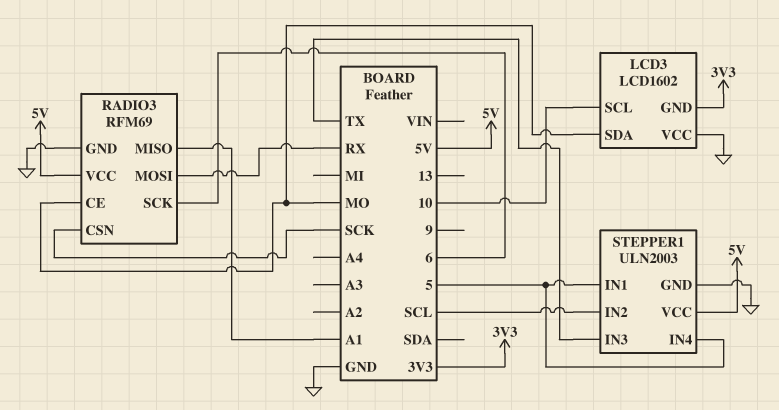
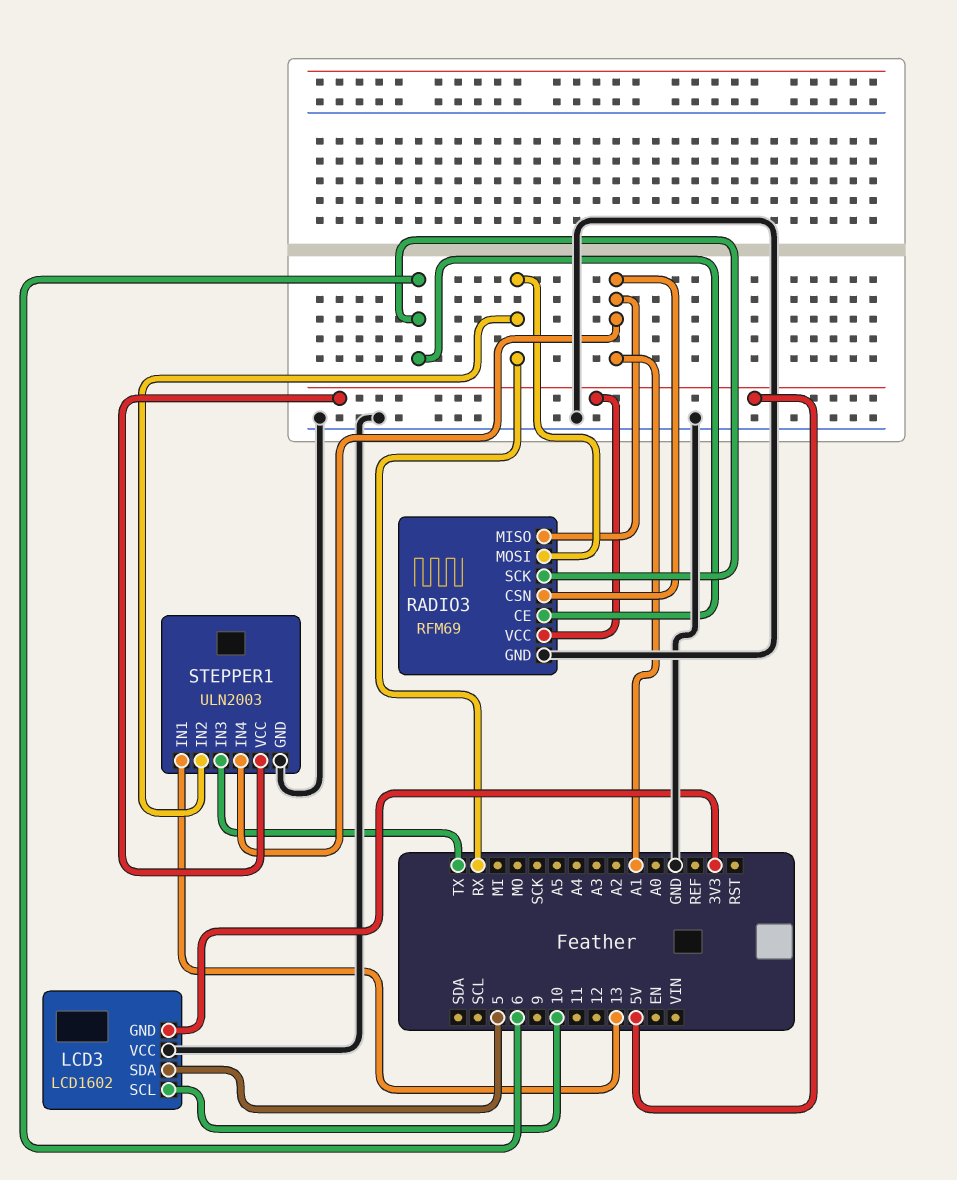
LCD3 pin SDA: MO -> 5
RADIO3 pin CE: MO -> 6
RADIO3 pin CSN: SCK -> A1
STEPPER1 pin IN1: 5 -> 13
STEPPER1 pin IN2: SCL -> RX
STEPPER1 pin IN4: 5 -> A1

